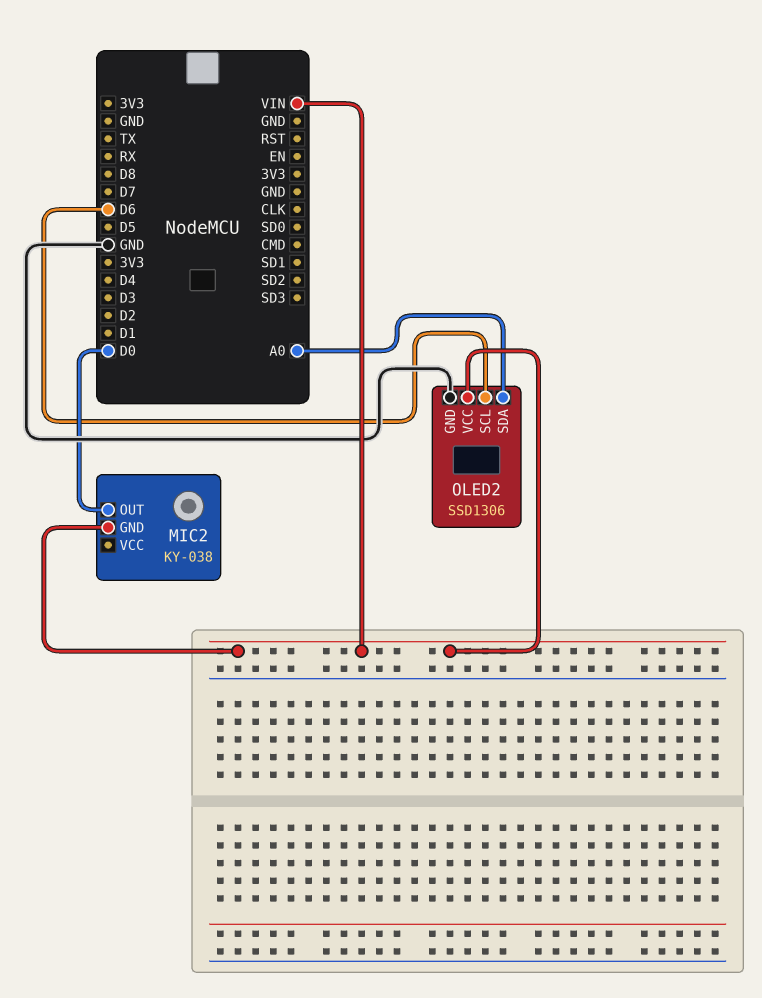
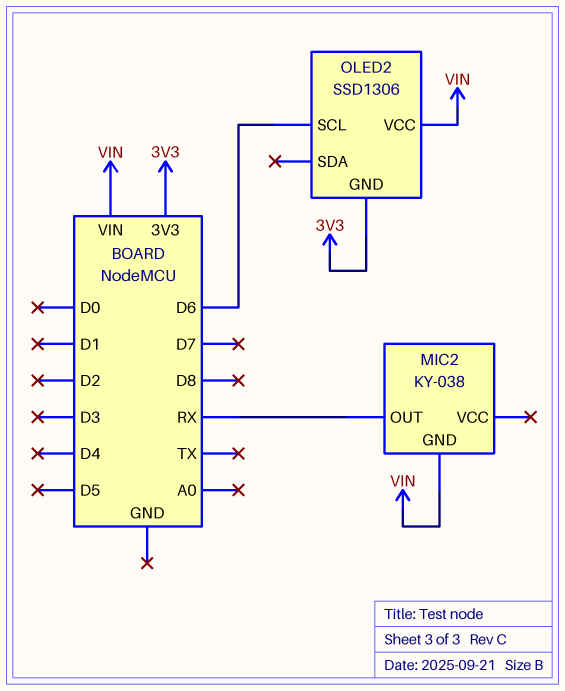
MIC2 pin OUT: D0 -> RX
OLED2 pin GND: GND -> 3V3
OLED2 pin SDA: A0 -> none

